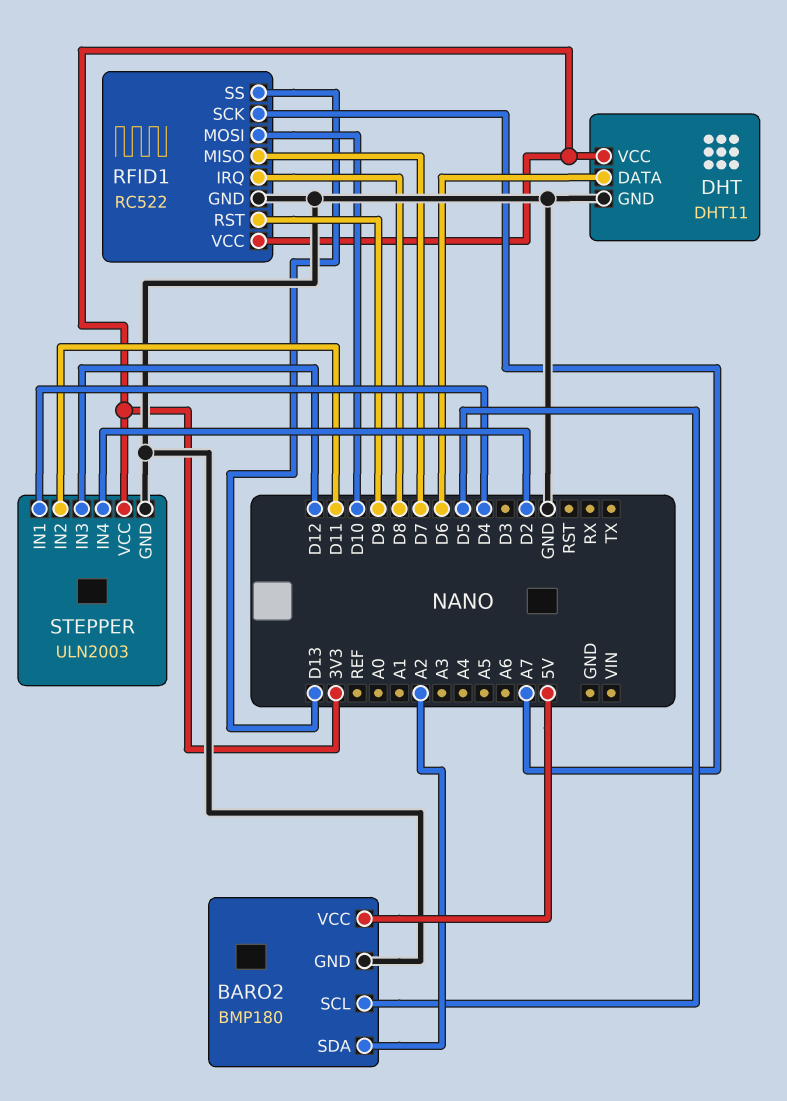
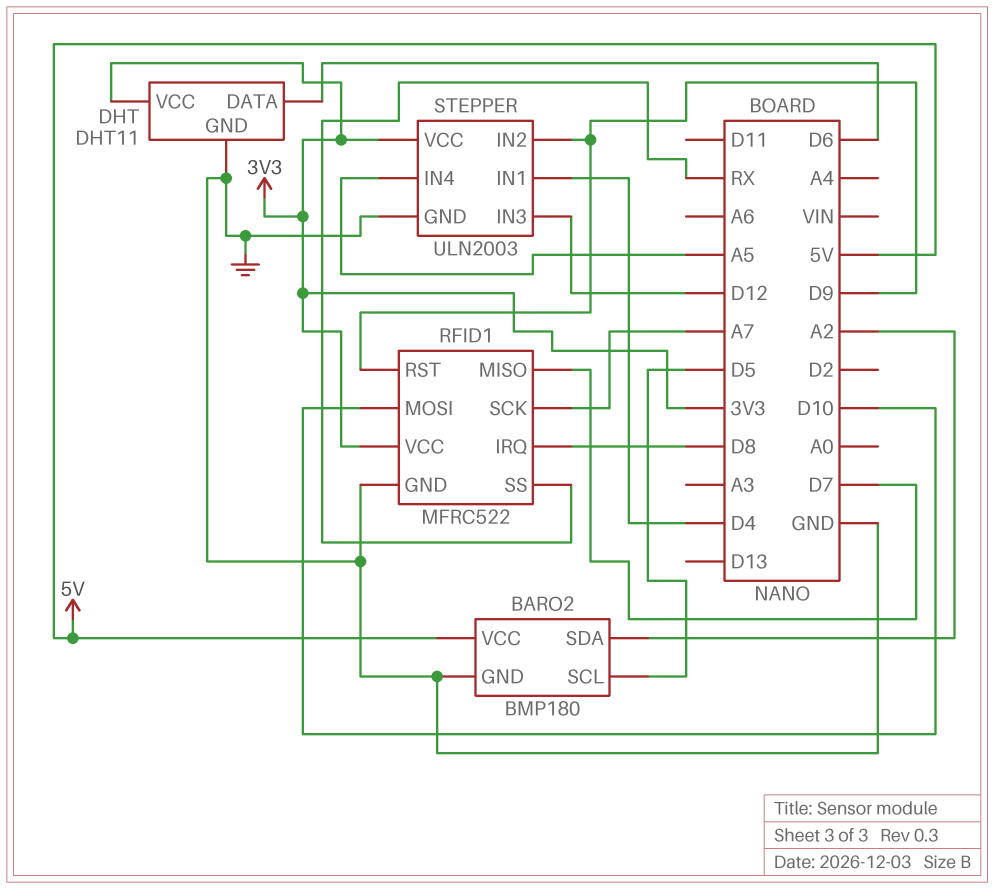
RFID1: RC522 -> MFRC522
RFID1 pin SS: D13 -> RX
STEPPER pin IN2: D11 -> D9
STEPPER pin IN4: D2 -> A5

